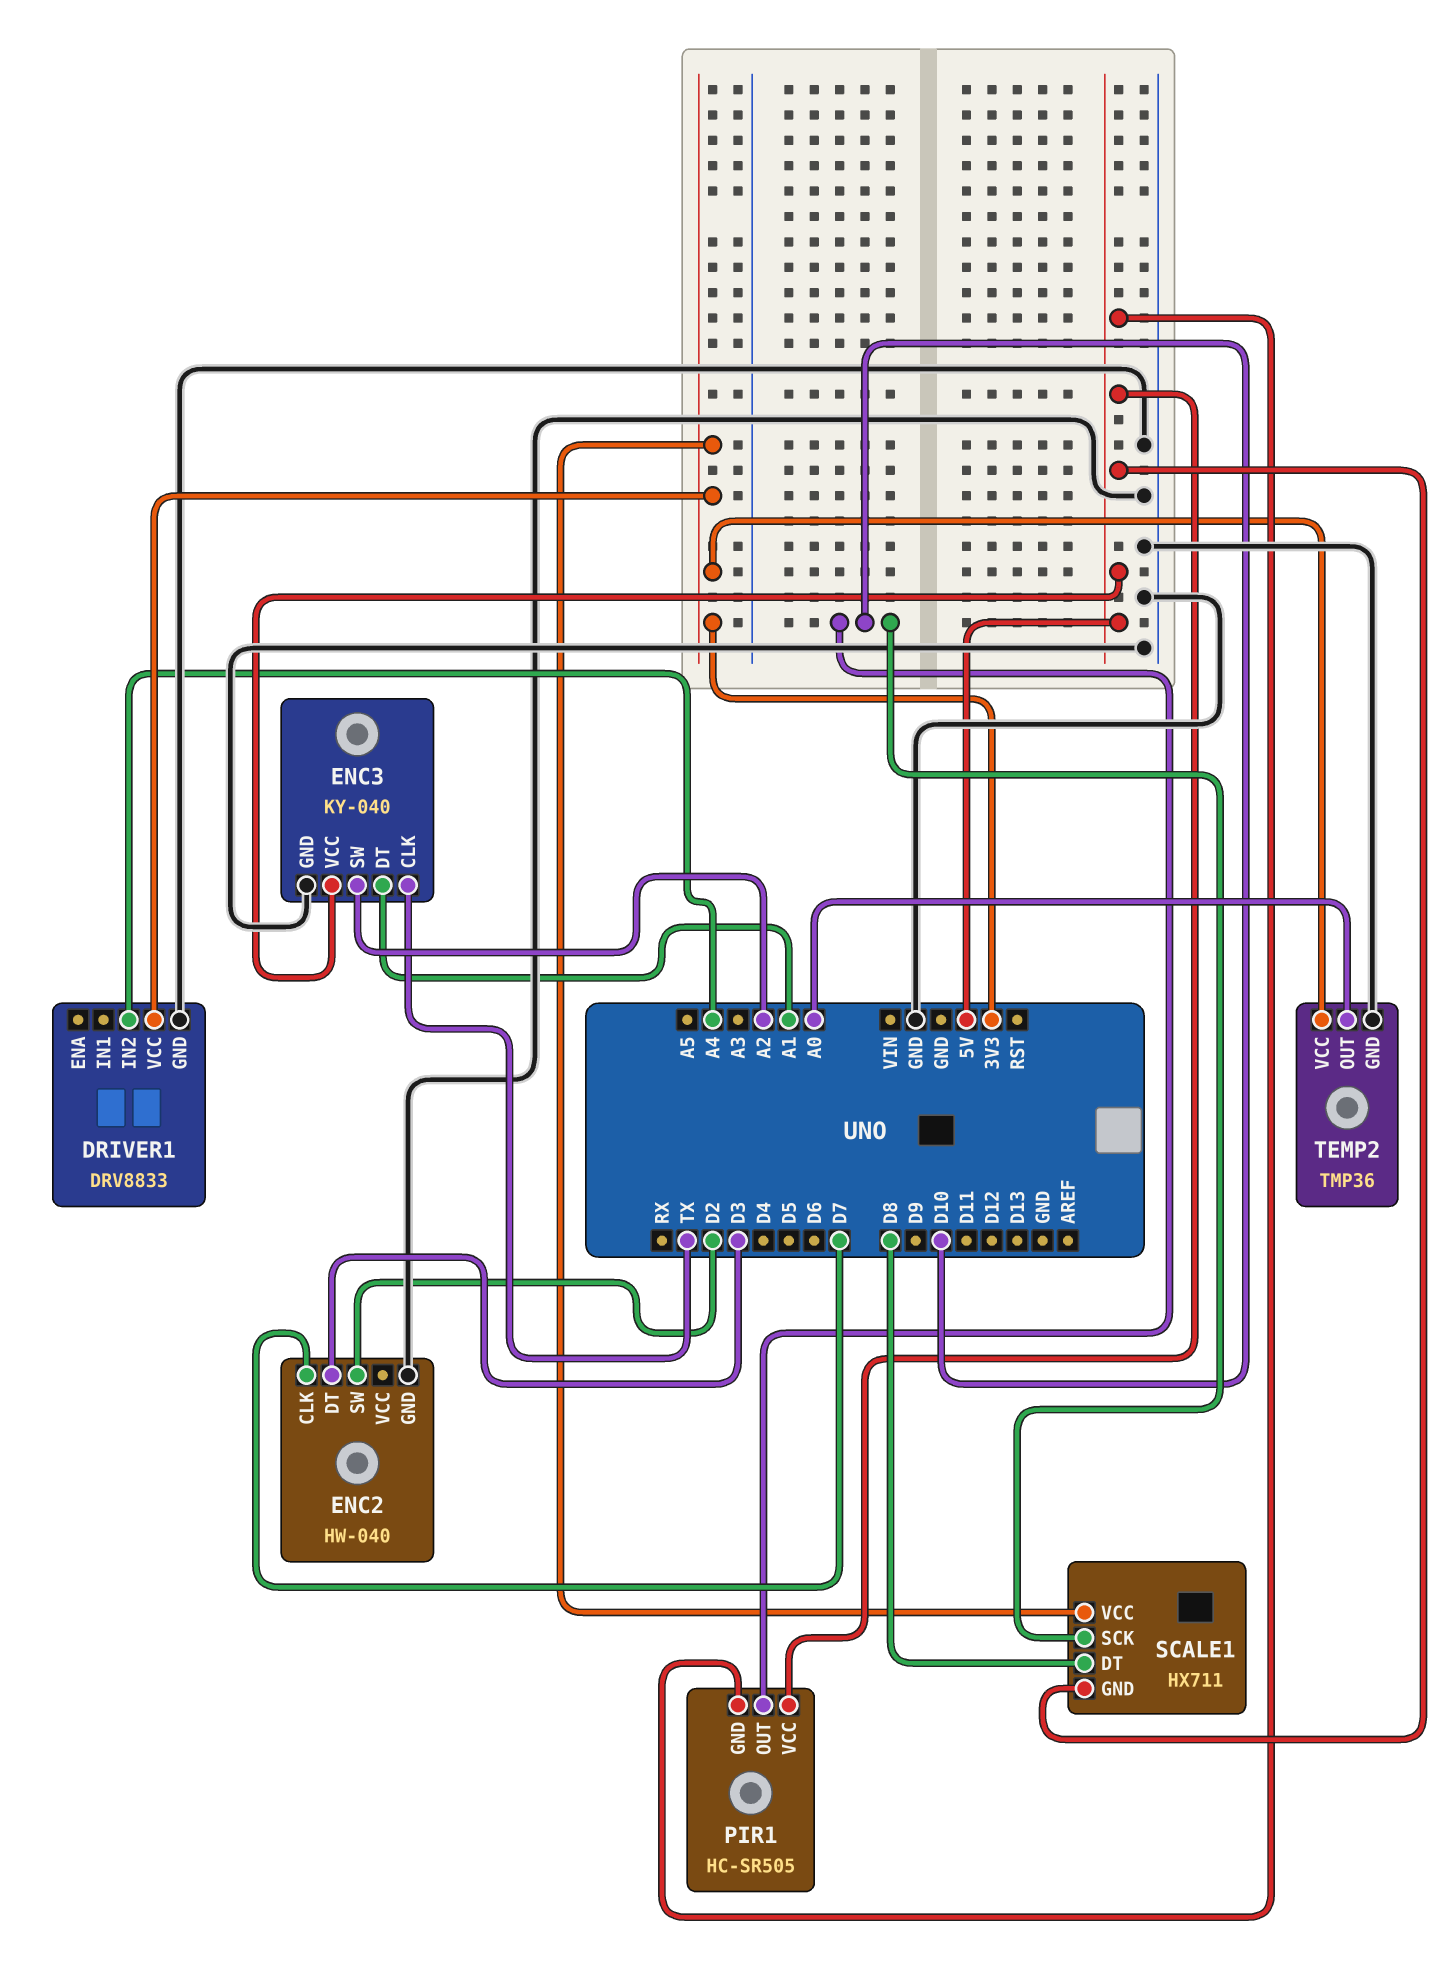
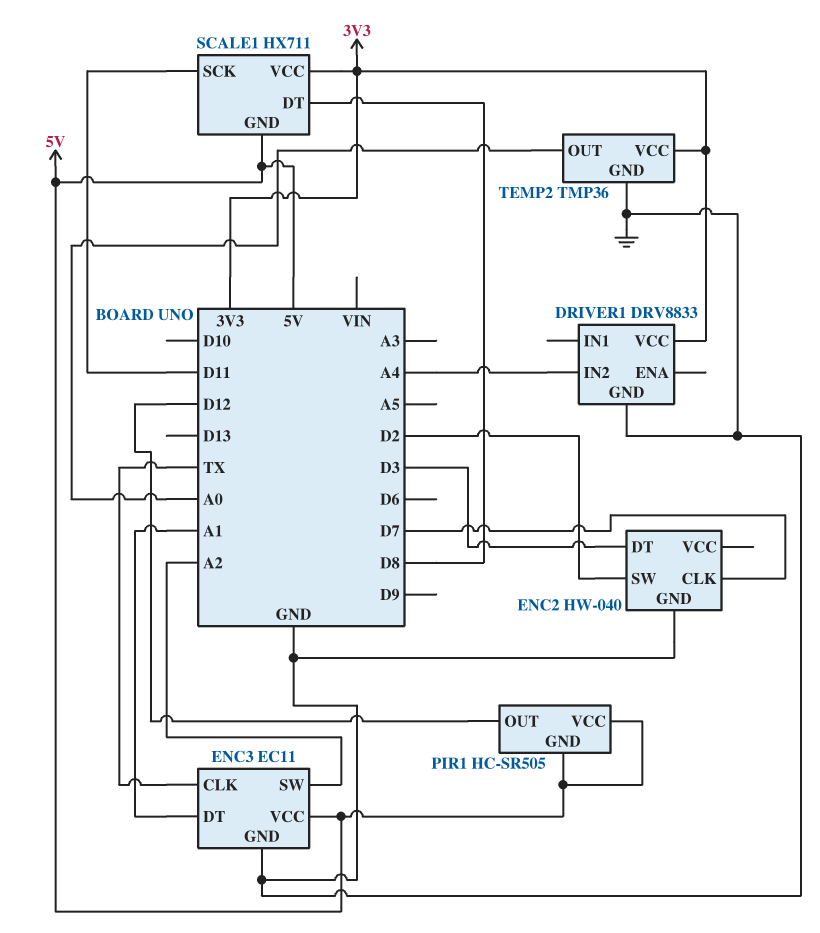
ENC3: KY-040 -> EC11
PIR1 pin OUT: D10 -> D12
SCALE1 pin SCK: D10 -> D11

